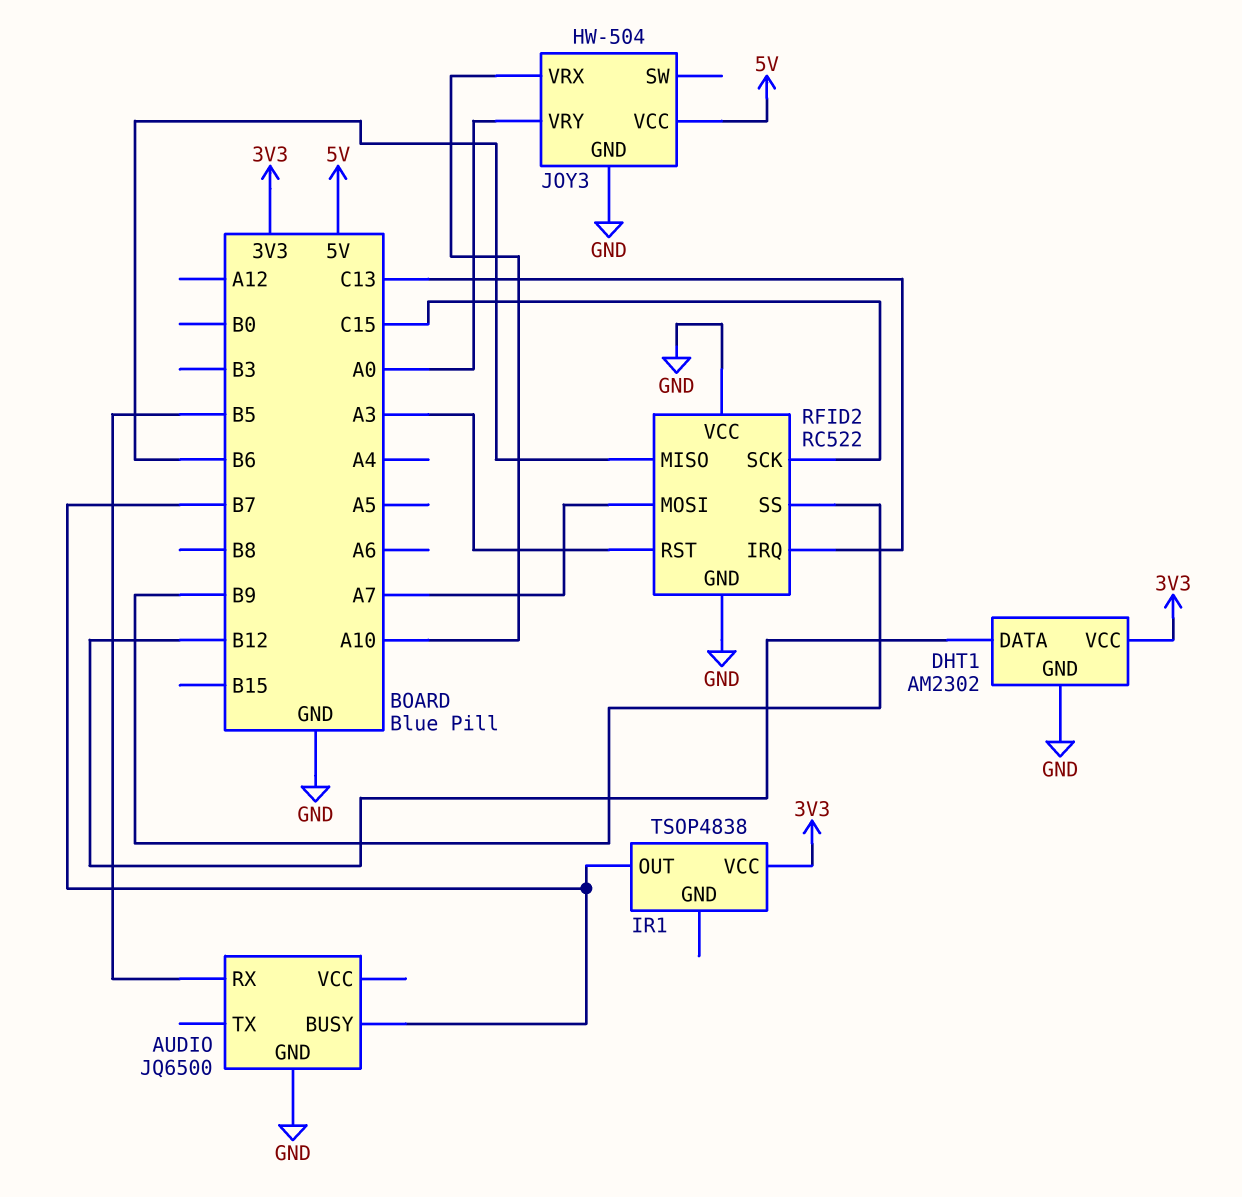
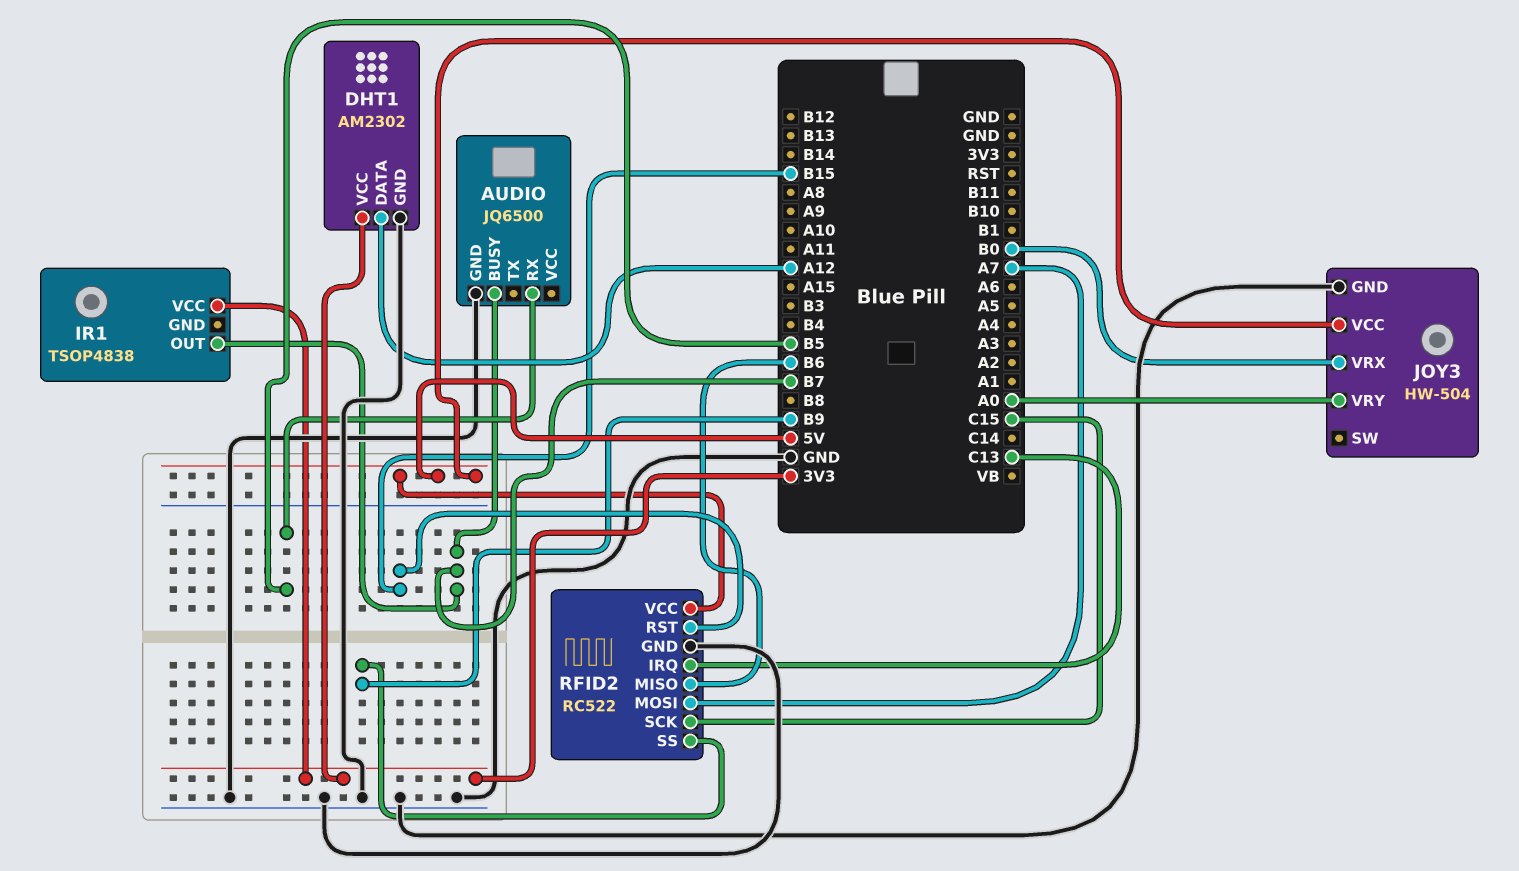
DHT1 pin DATA: B12 -> A12
JOY3 pin VRX: A10 -> B0
RFID2 pin RST: A3 -> B15
RFID2 pin VCC: GND -> 5V

